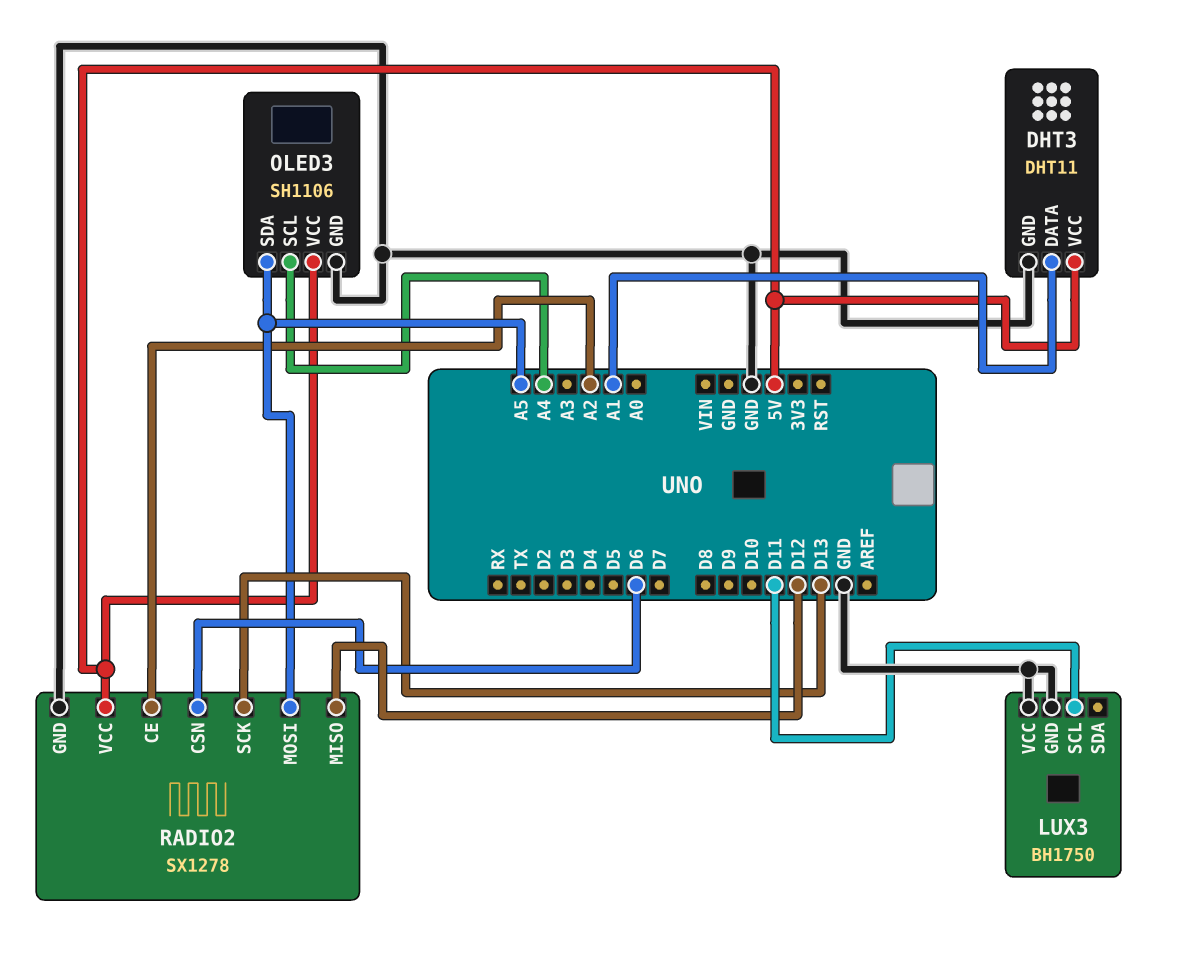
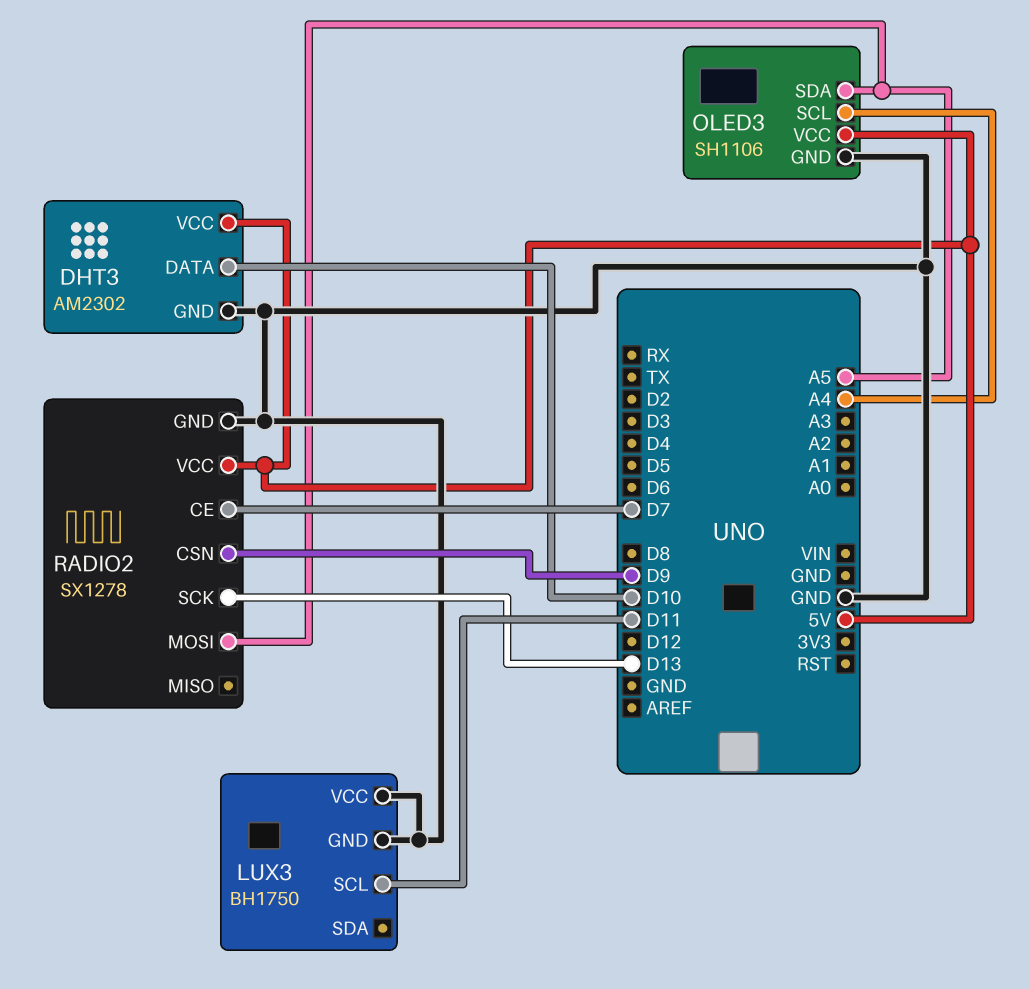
DHT3: DHT11 -> AM2302
DHT3 pin DATA: A1 -> D10
RADIO2 pin CE: A2 -> D7
RADIO2 pin CSN: D6 -> D9
RADIO2 pin MISO: D12 -> none

